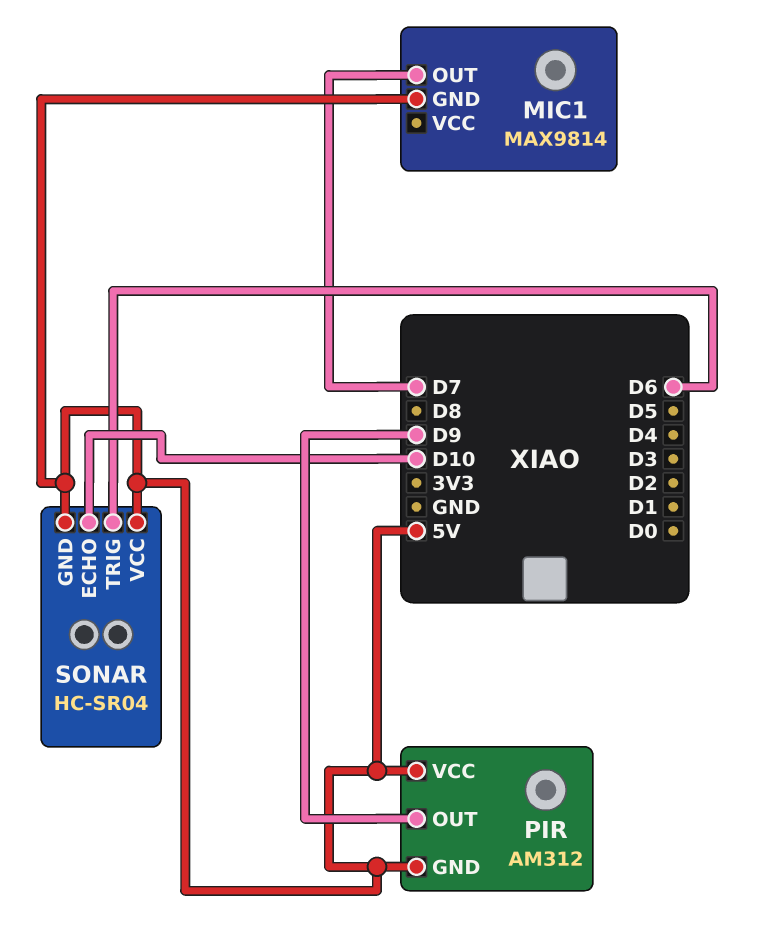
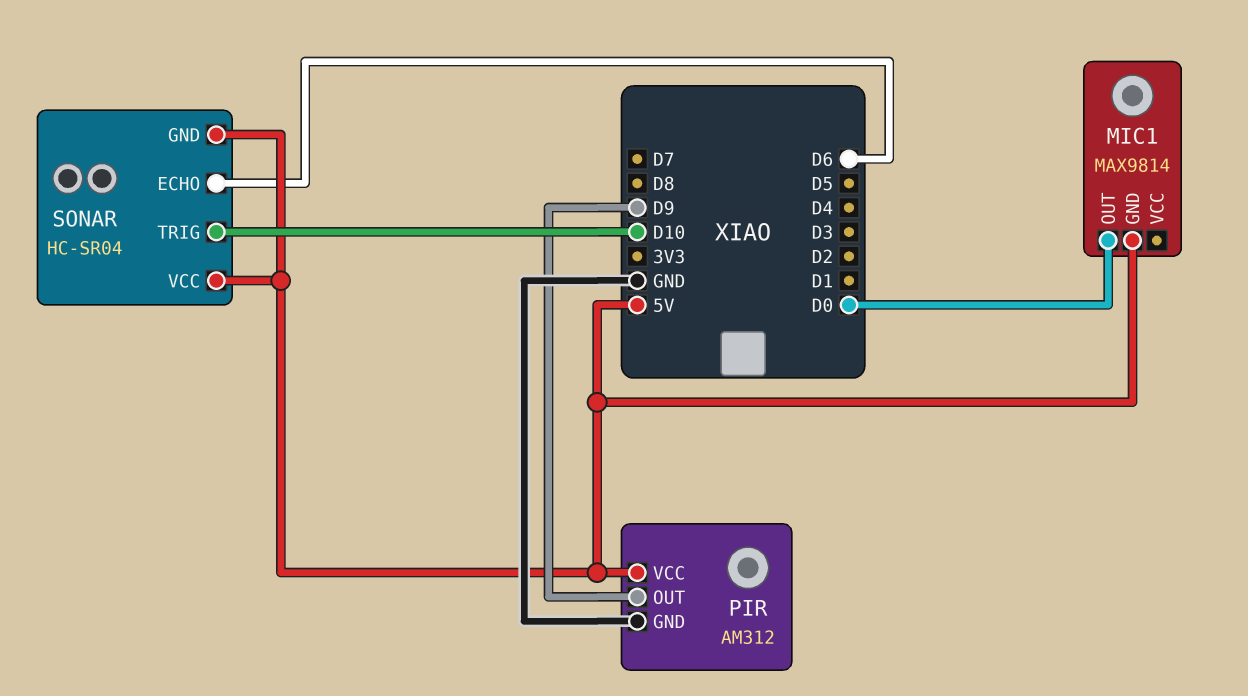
MIC1 pin OUT: D7 -> D0
PIR pin GND: 5V -> GND
SONAR pin ECHO: D10 -> D6
SONAR pin TRIG: D6 -> D10

